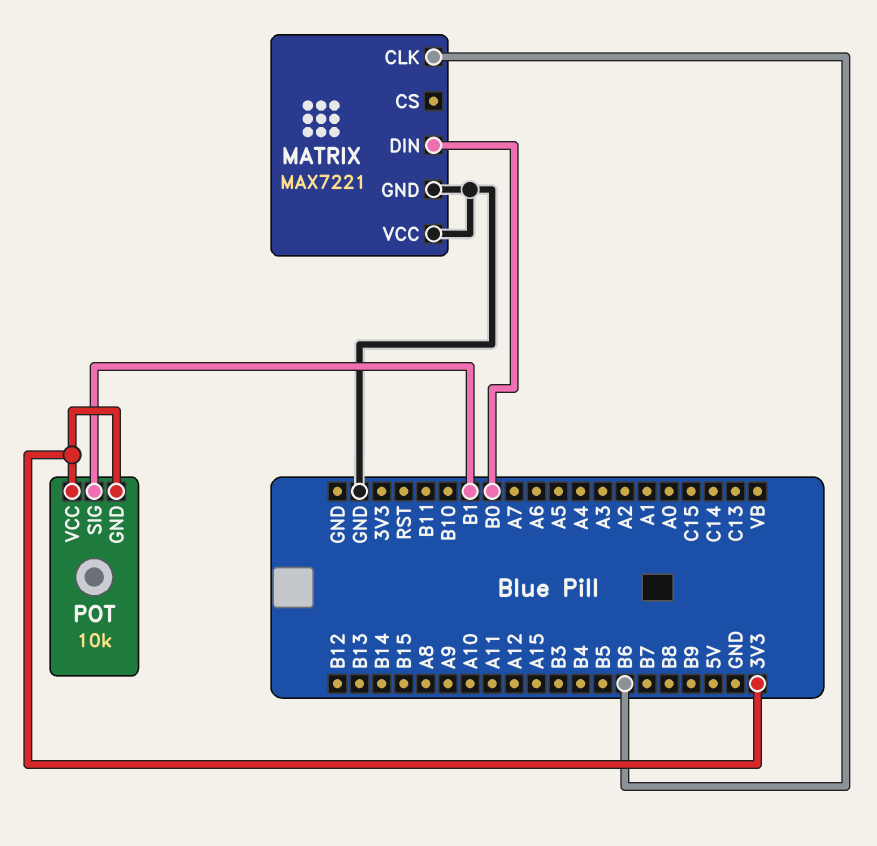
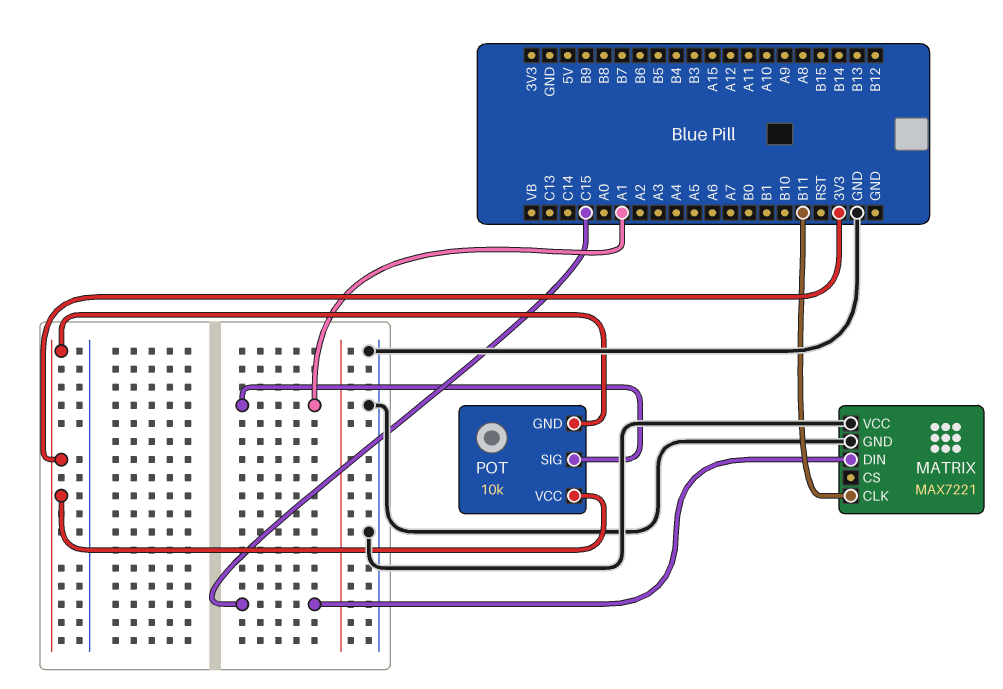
MATRIX pin CLK: B6 -> B11
MATRIX pin DIN: B0 -> C15
POT pin SIG: B1 -> A1

